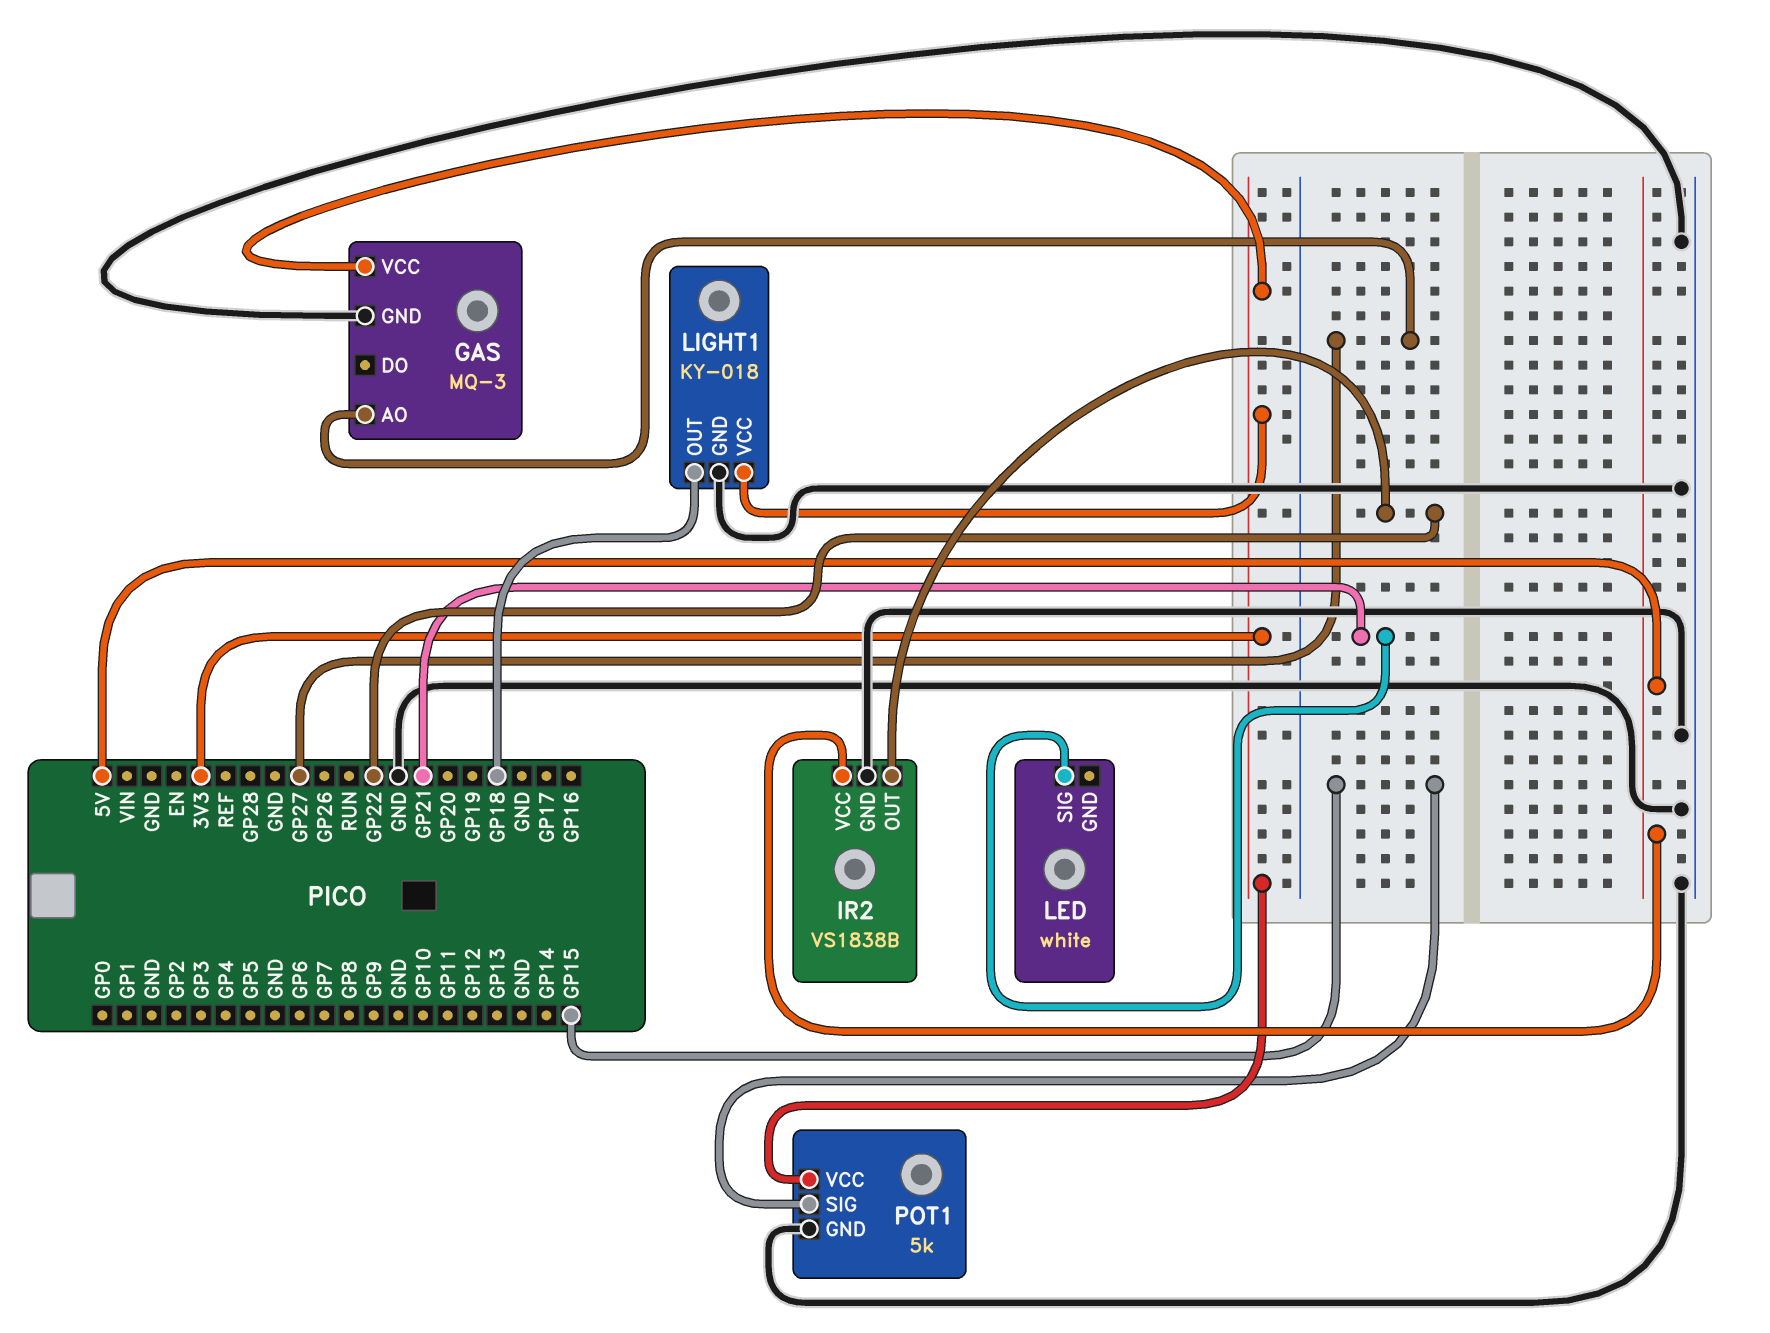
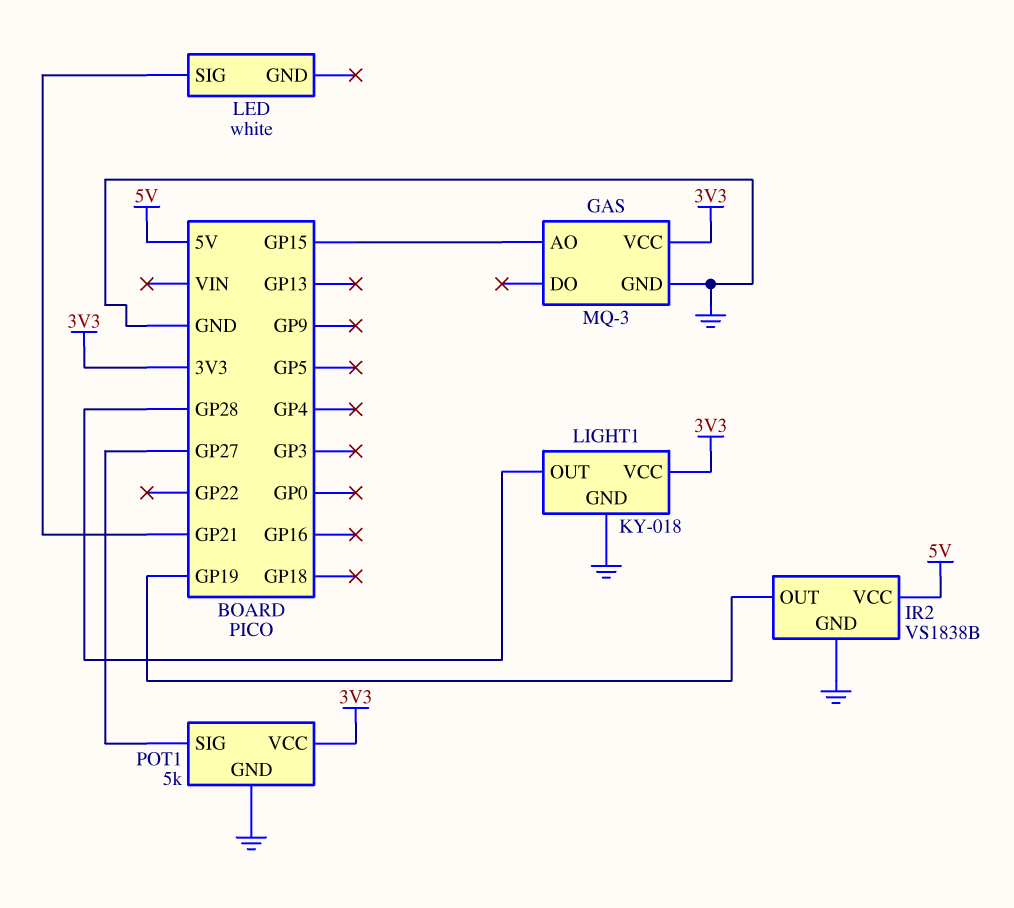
GAS pin AO: GP27 -> GP15
IR2 pin OUT: GP22 -> GP19
LIGHT1 pin OUT: GP18 -> GP28
POT1 pin SIG: GP15 -> GP27

